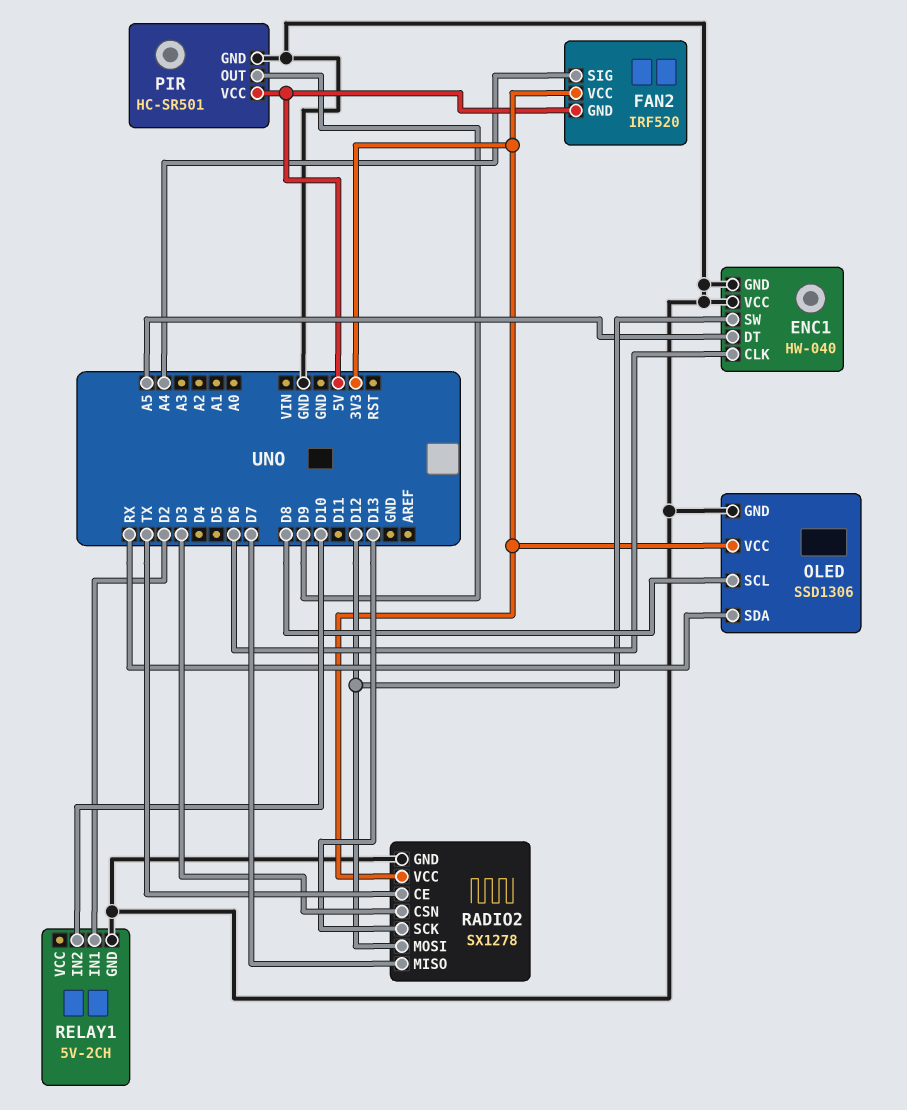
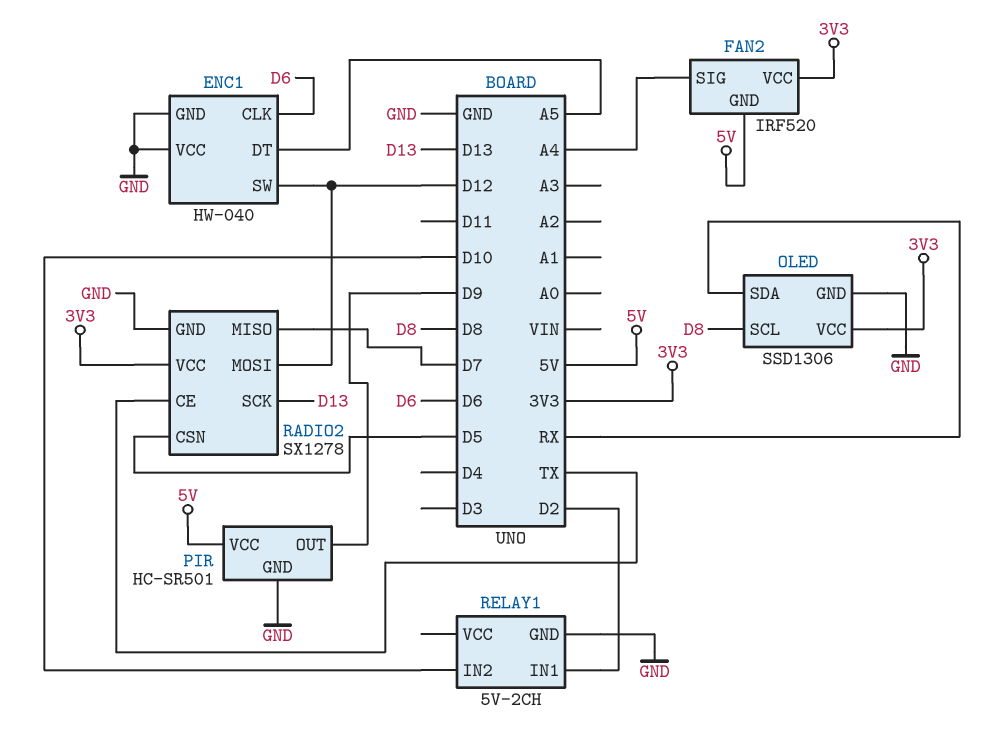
RADIO2 pin CSN: D3 -> D5

